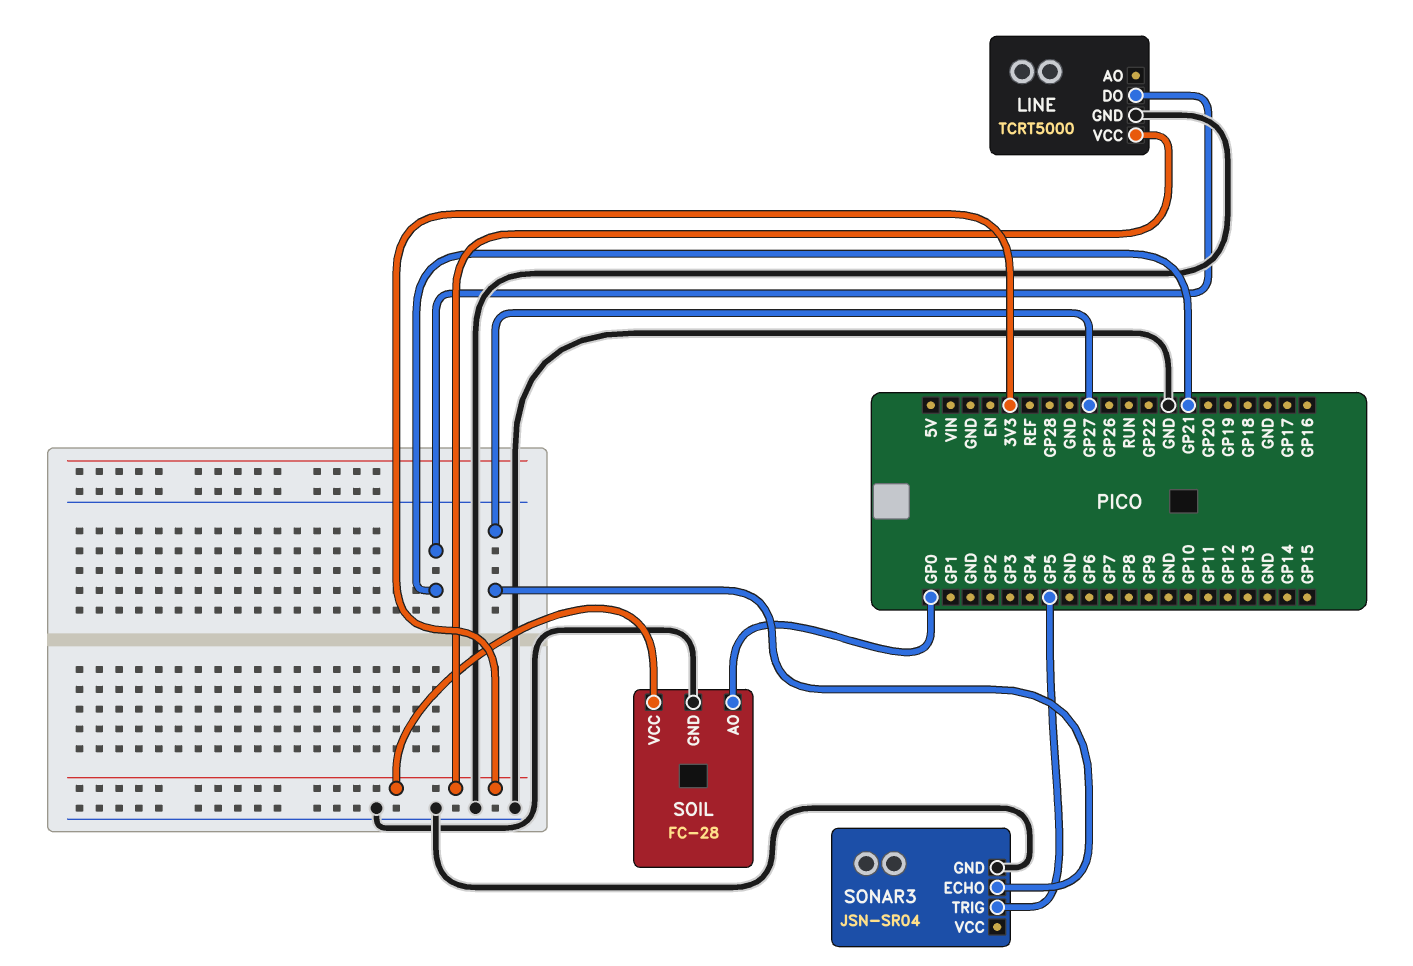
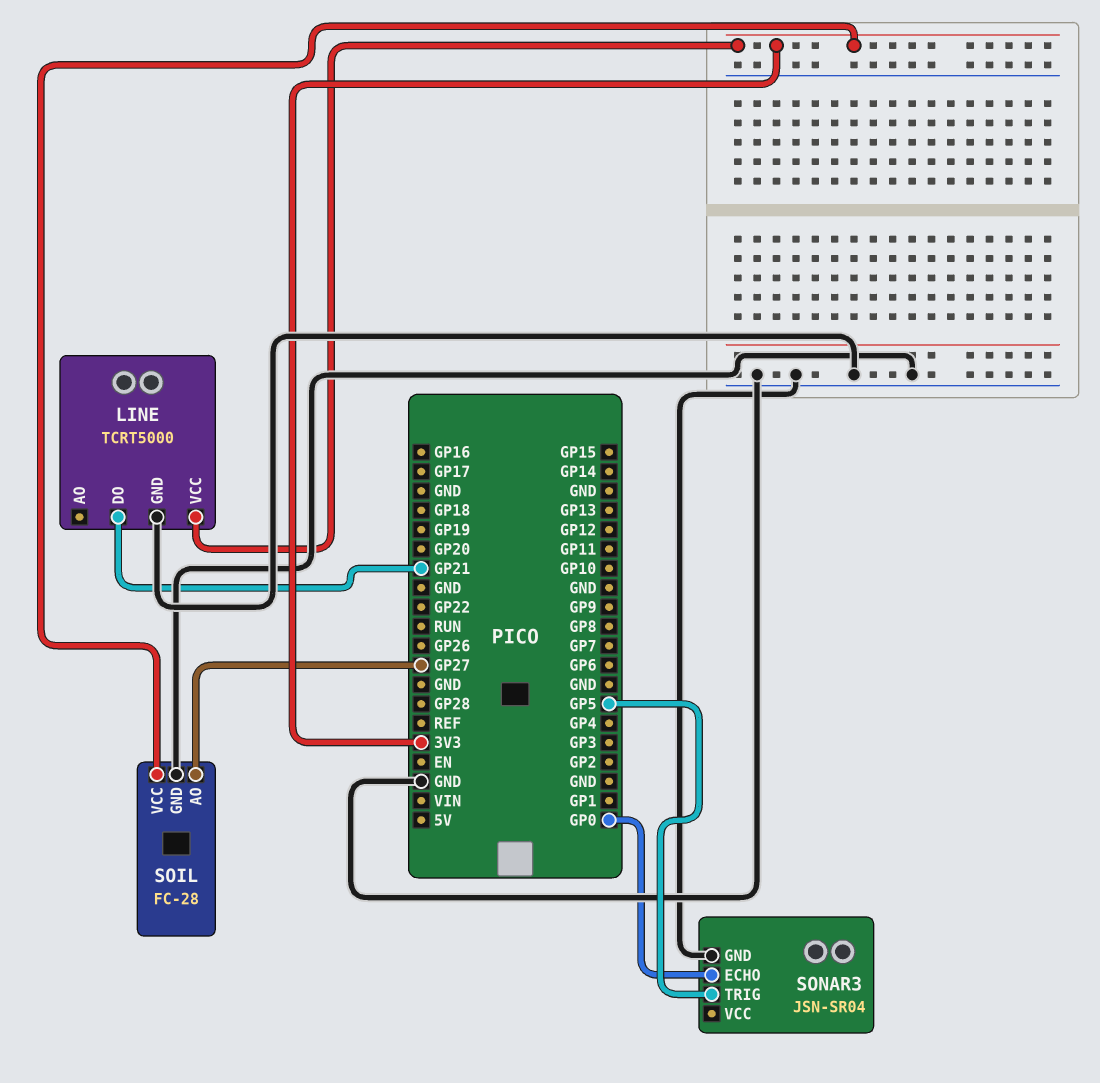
SOIL pin AO: GP0 -> GP27
SONAR3 pin ECHO: GP27 -> GP0

